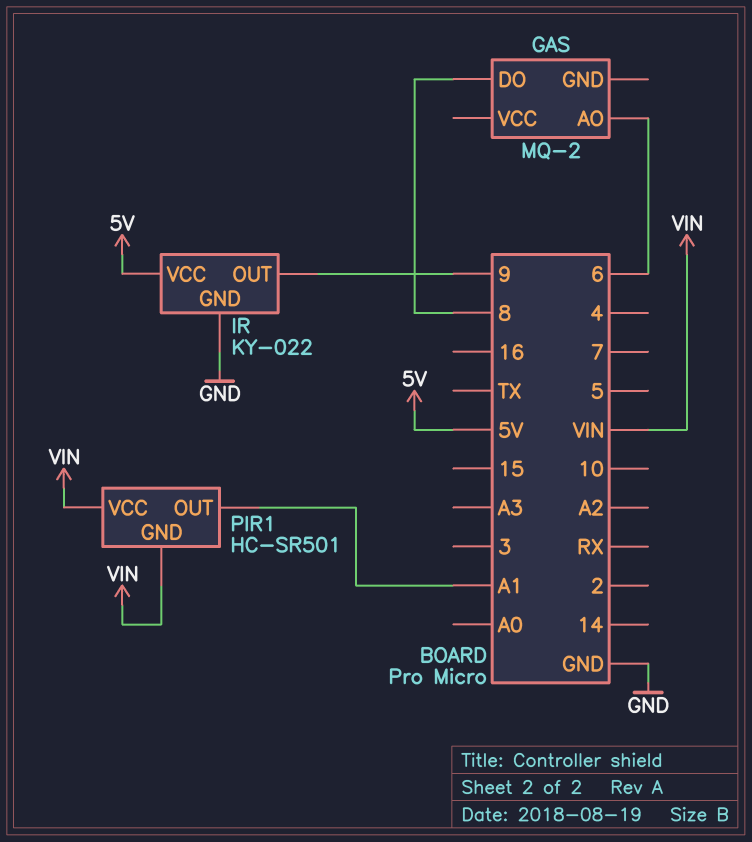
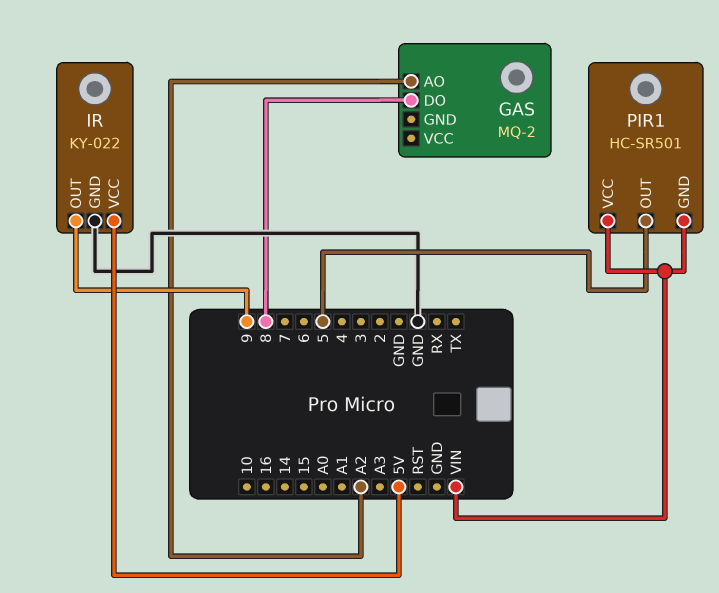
GAS pin AO: 6 -> A2
PIR1 pin OUT: A1 -> 5

